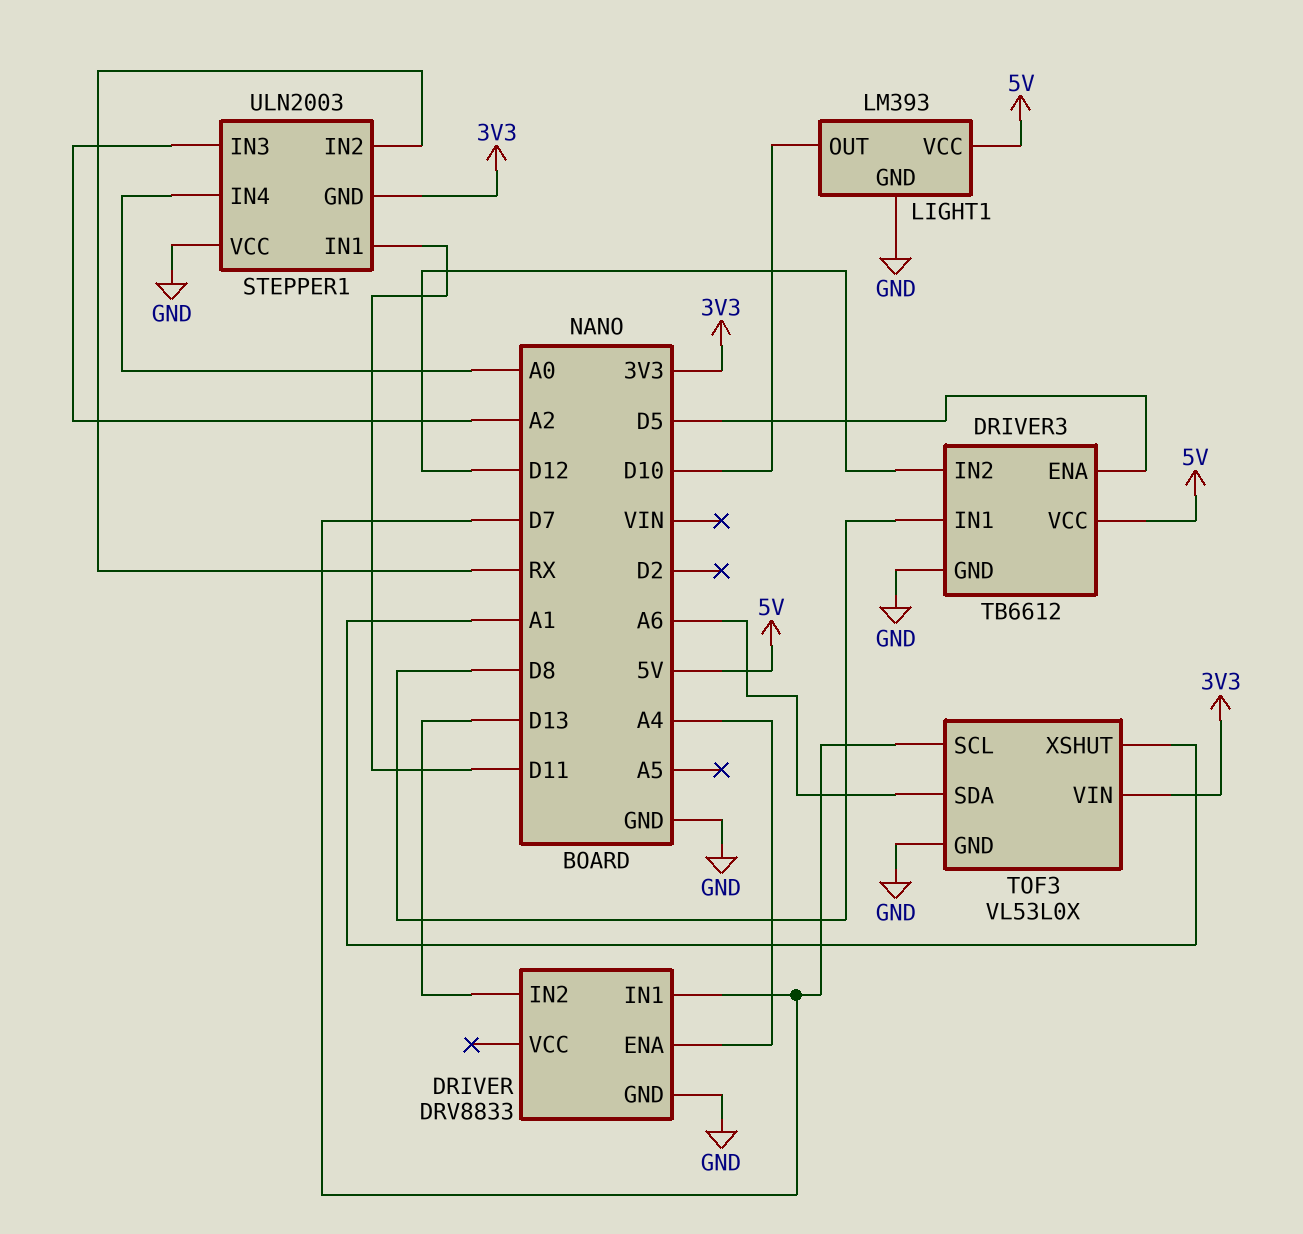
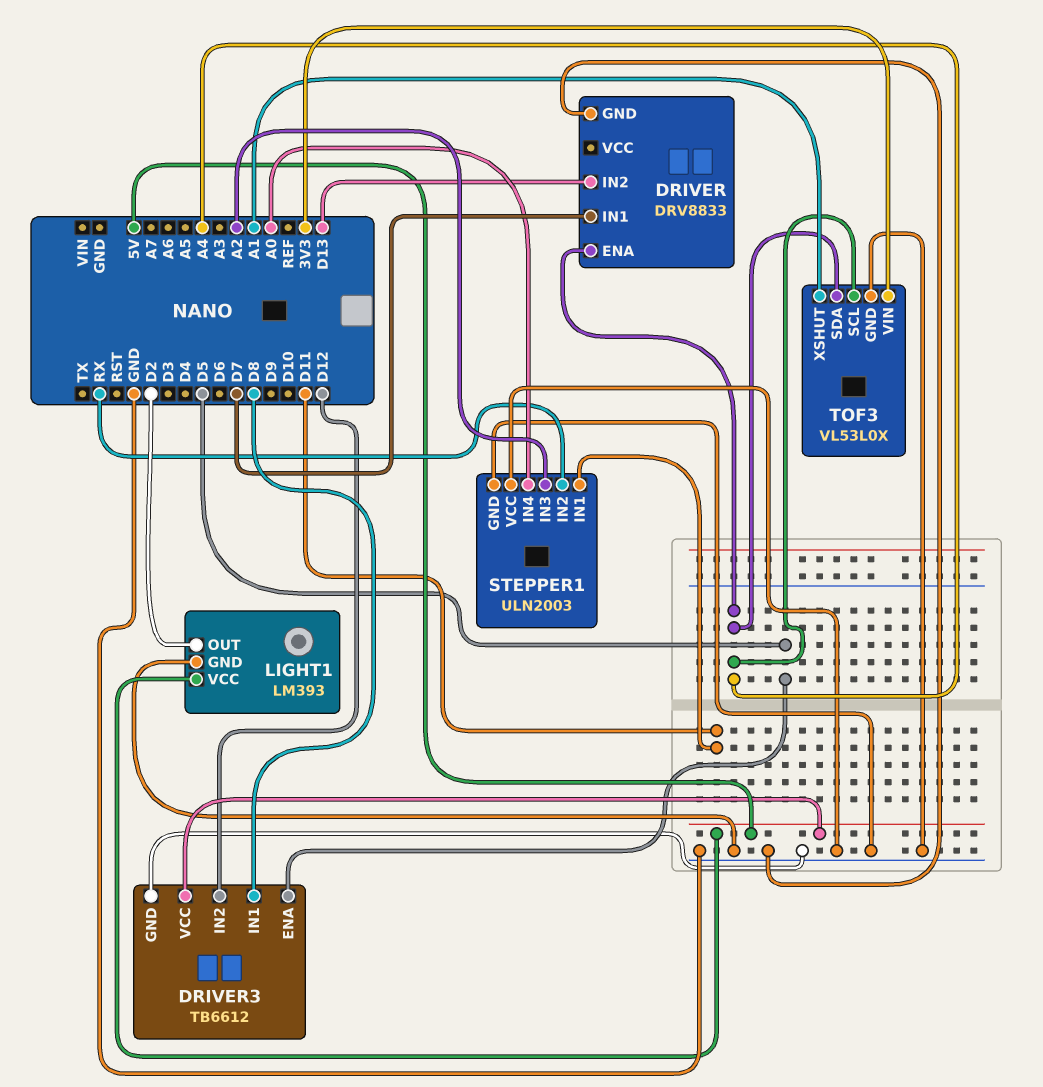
LIGHT1 pin OUT: D10 -> D2
STEPPER1 pin GND: 3V3 -> GND
TOF3 pin SCL: D7 -> A4
TOF3 pin SDA: A6 -> A4

